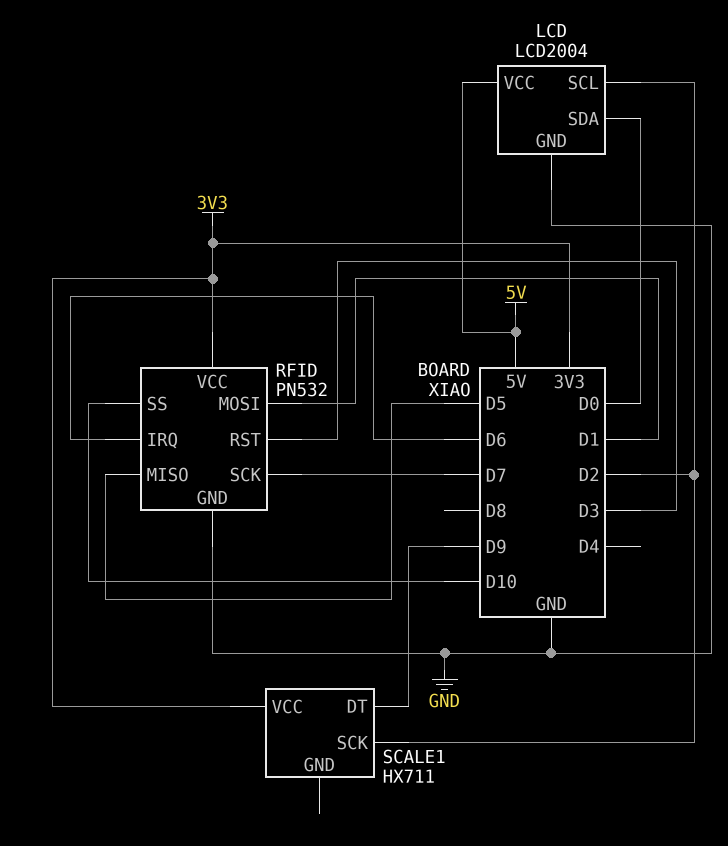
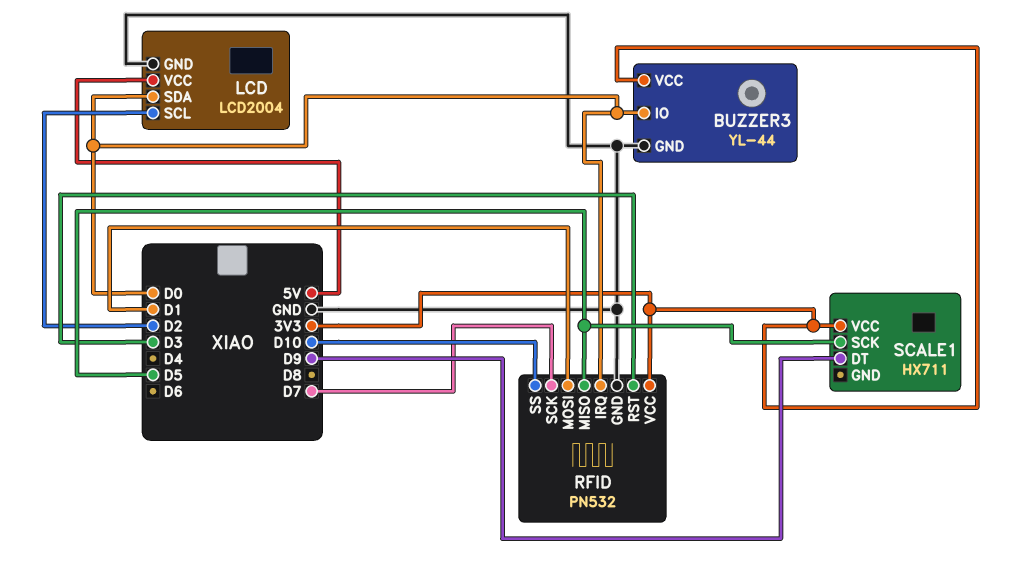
BUZZER3: none -> YL-44
BUZZER3 pin GND: none -> GND
BUZZER3 pin IO: none -> D0
BUZZER3 pin VCC: none -> 3V3
RFID pin IRQ: D6 -> D0
SCALE1 pin SCK: D2 -> D5

